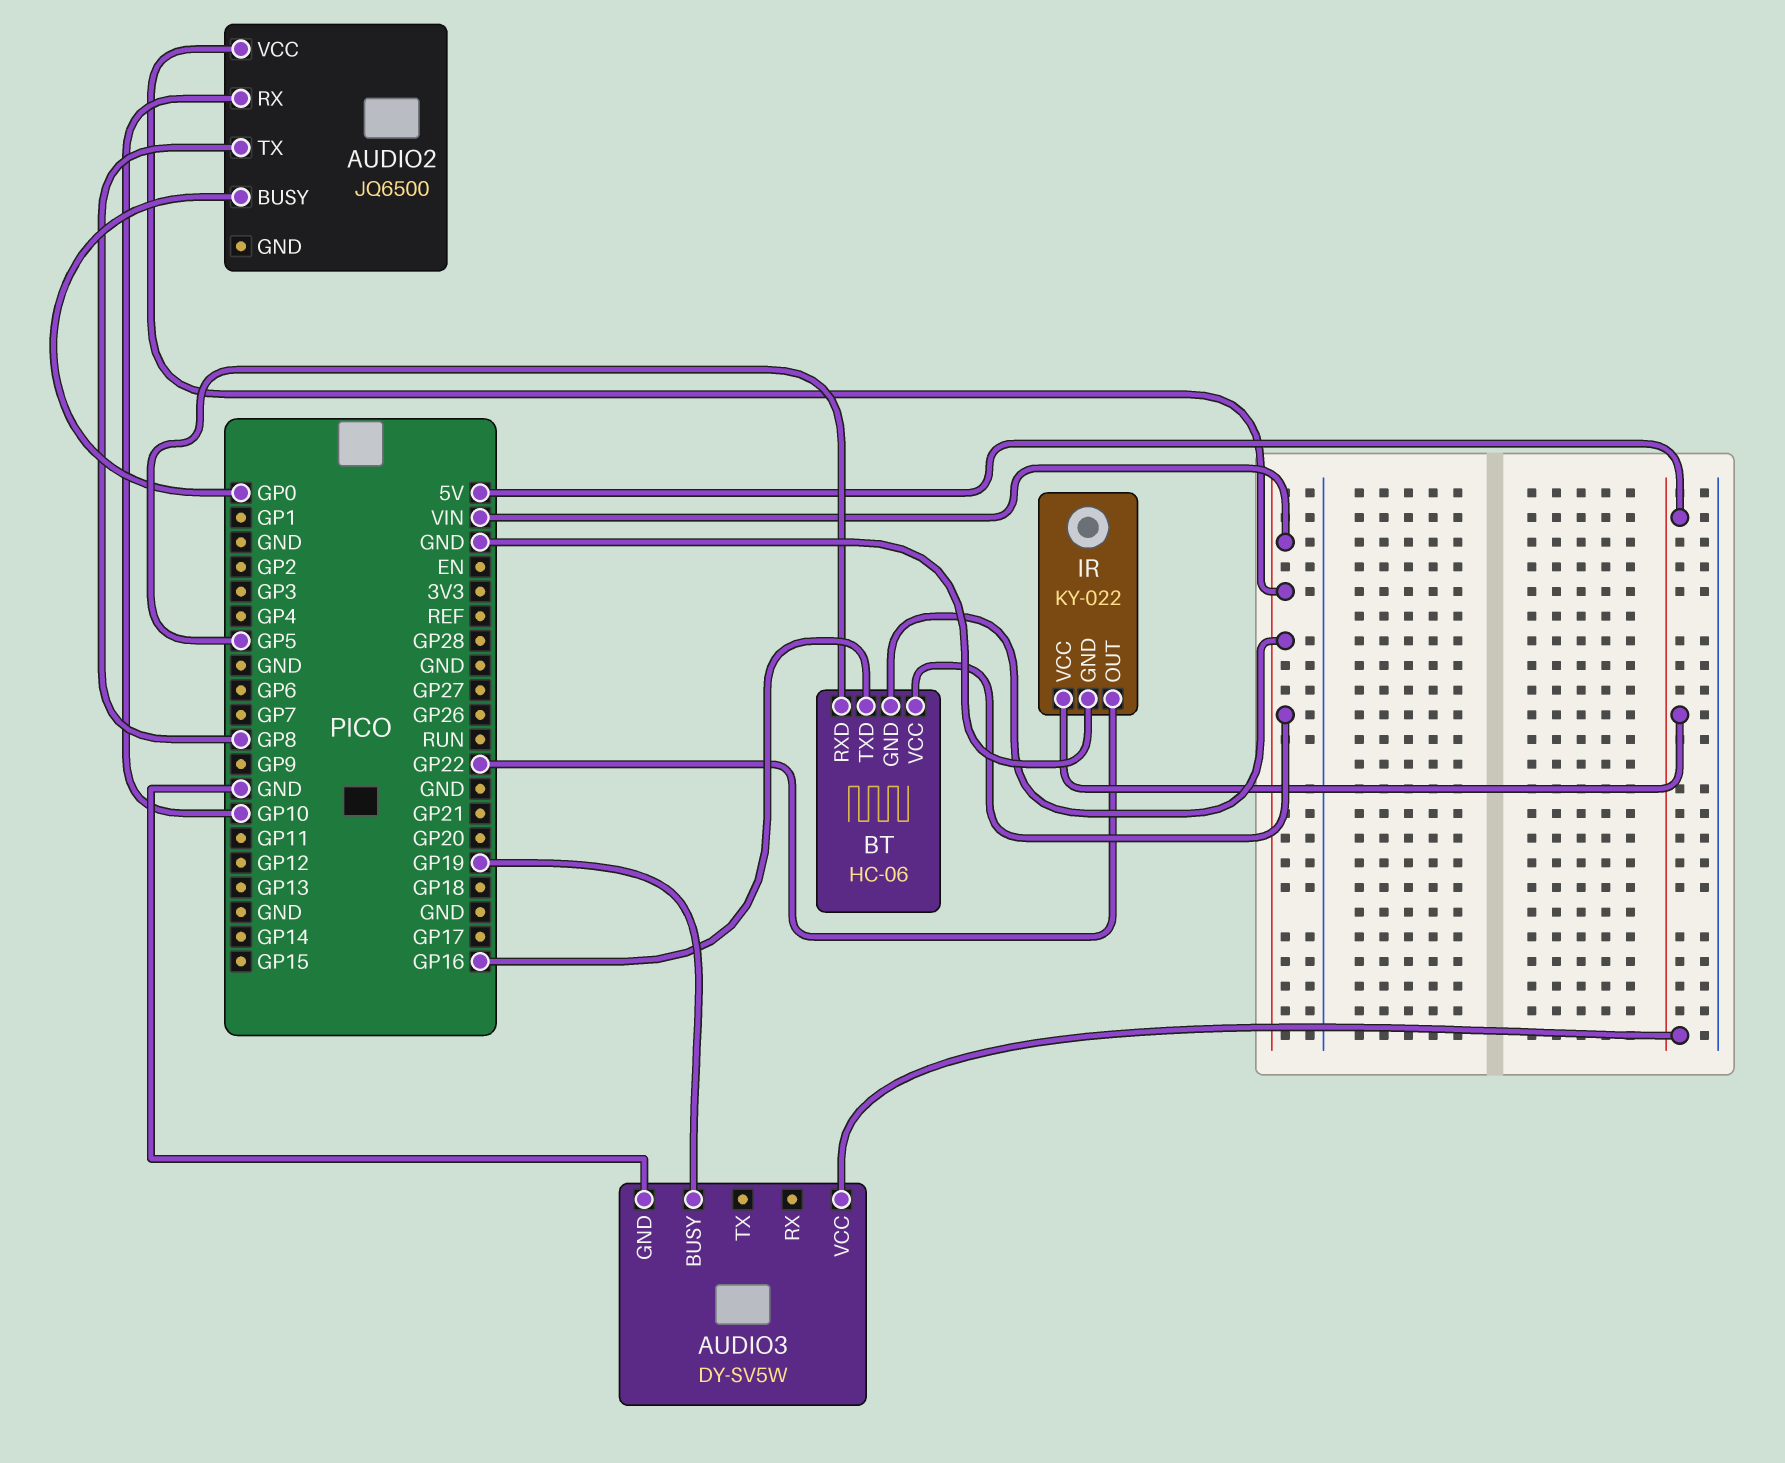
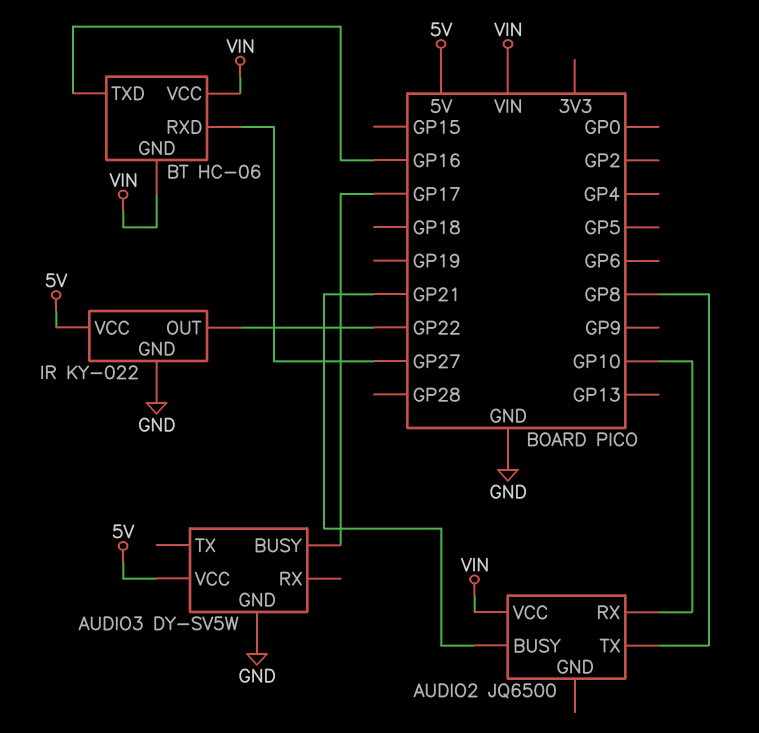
AUDIO2 pin BUSY: GP0 -> GP21
AUDIO3 pin BUSY: GP19 -> GP17
BT pin RXD: GP5 -> GP27

